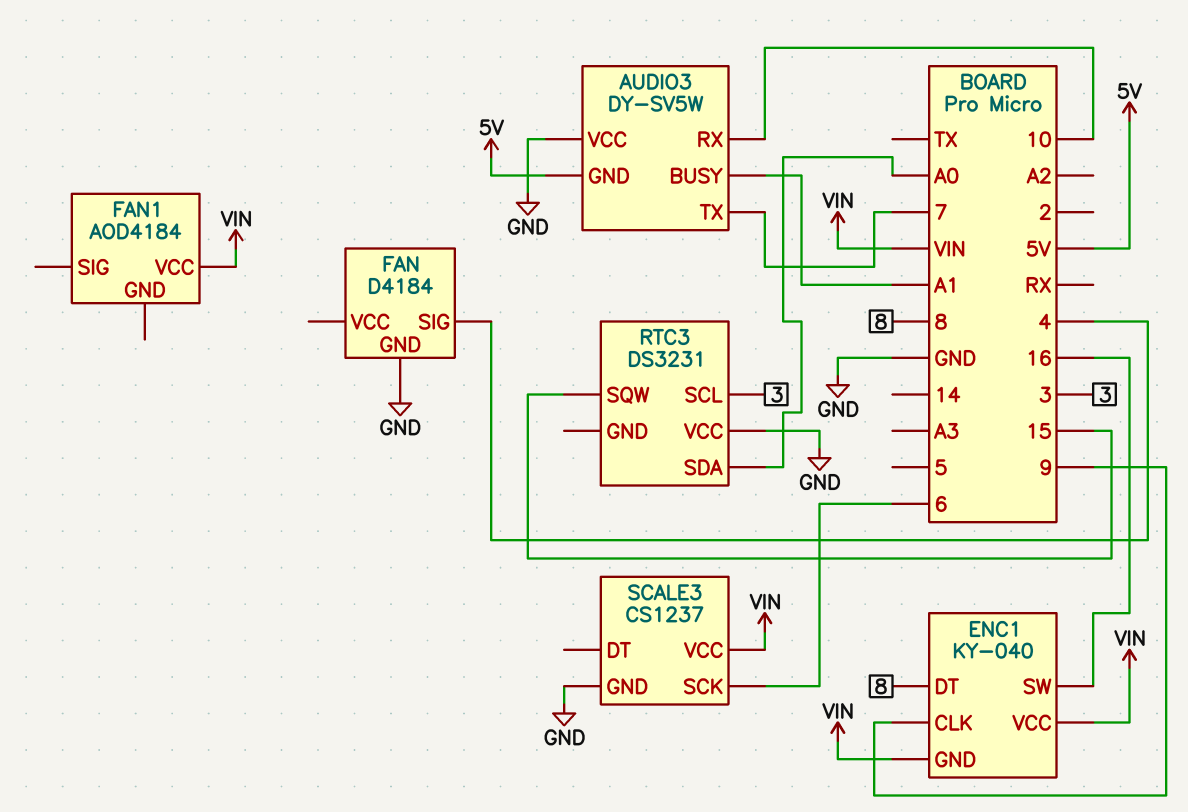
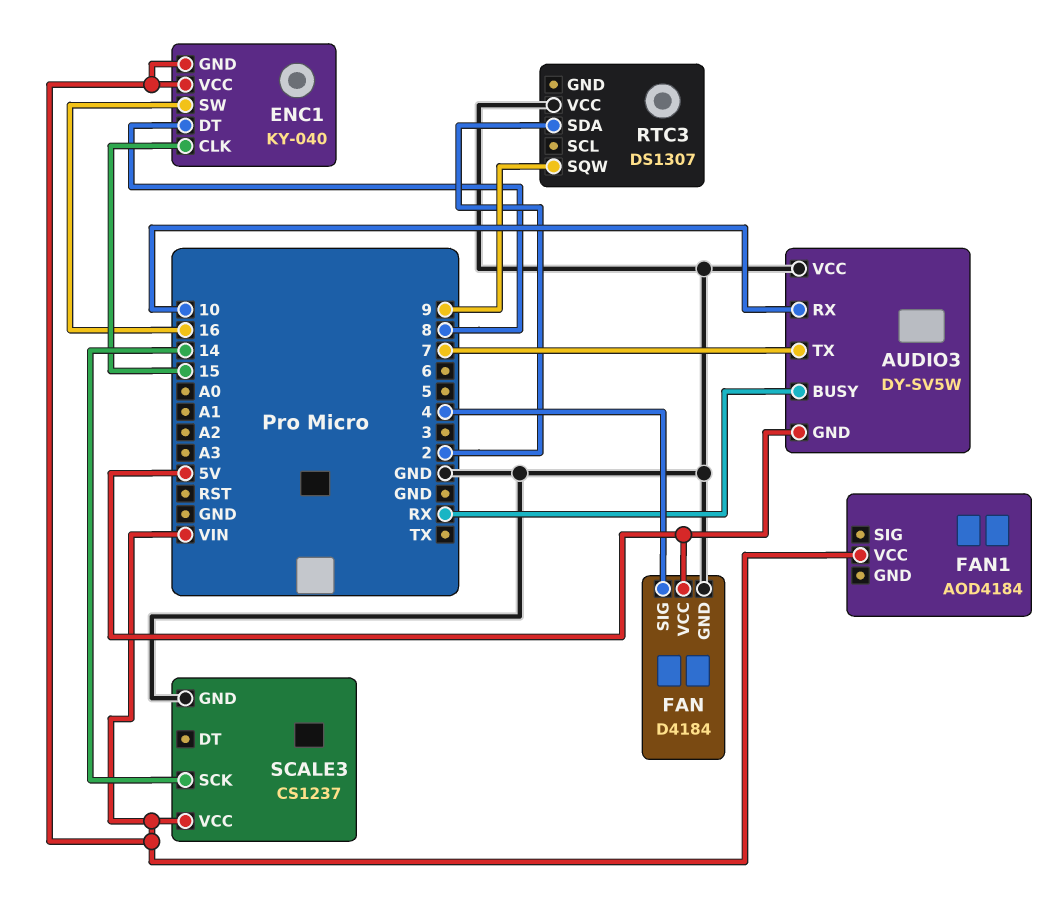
AUDIO3 pin BUSY: A1 -> RX
ENC1 pin CLK: 9 -> 15
FAN pin VCC: none -> 5V
RTC3: DS3231 -> DS1307
RTC3 pin SCL: 3 -> none
RTC3 pin SDA: A0 -> 2
RTC3 pin SQW: 15 -> 9
SCALE3 pin SCK: 6 -> 14

